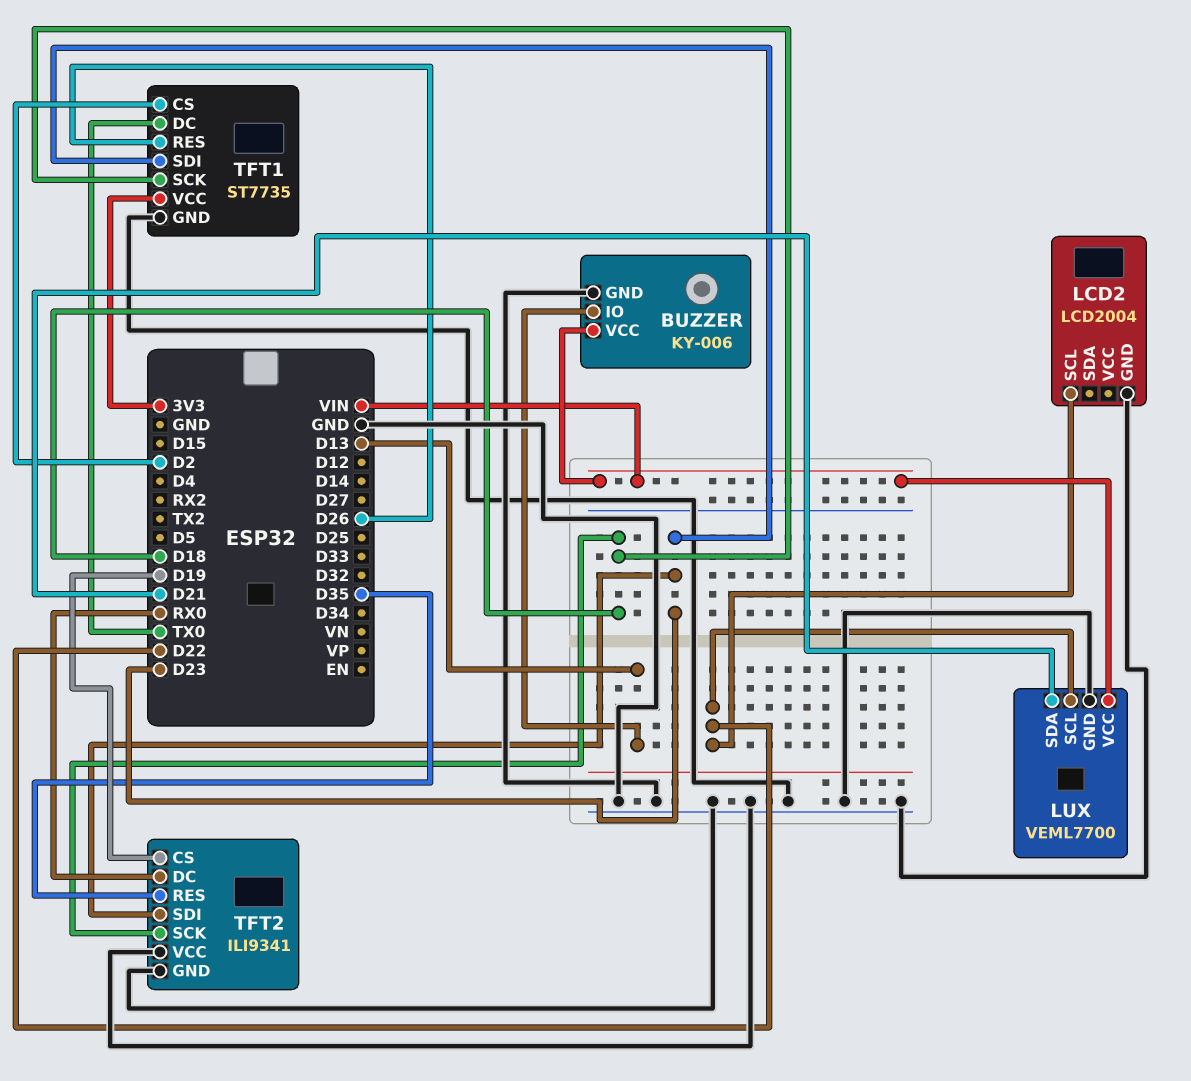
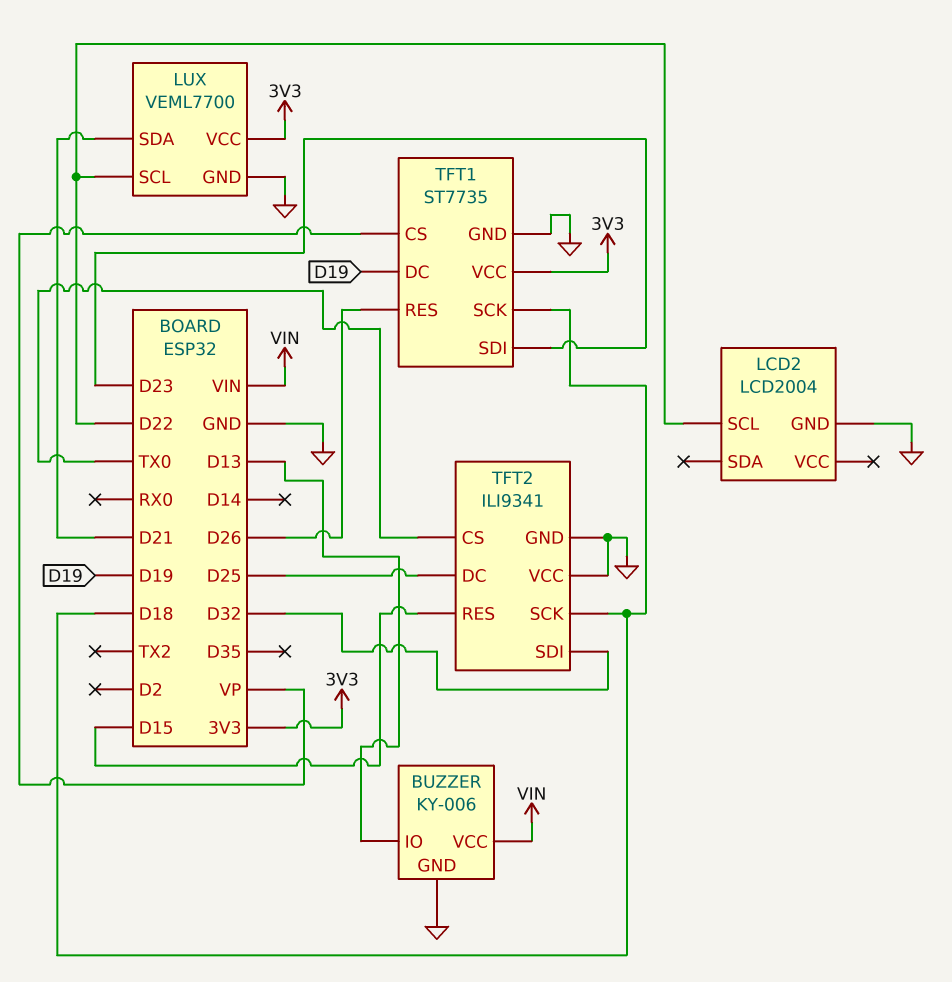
LUX pin VCC: VIN -> 3V3
TFT1 pin CS: D2 -> VP
TFT1 pin DC: TX0 -> D19
TFT2 pin CS: D19 -> TX0
TFT2 pin DC: RX0 -> D25
TFT2 pin RES: D35 -> D15
TFT2 pin SDI: D23 -> D32

